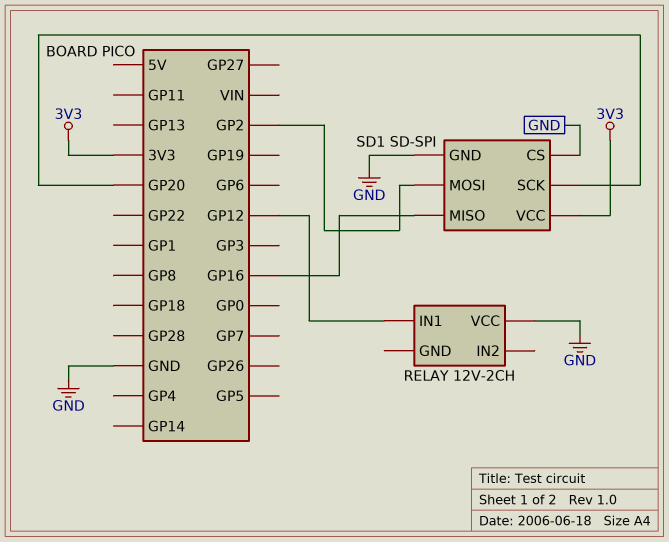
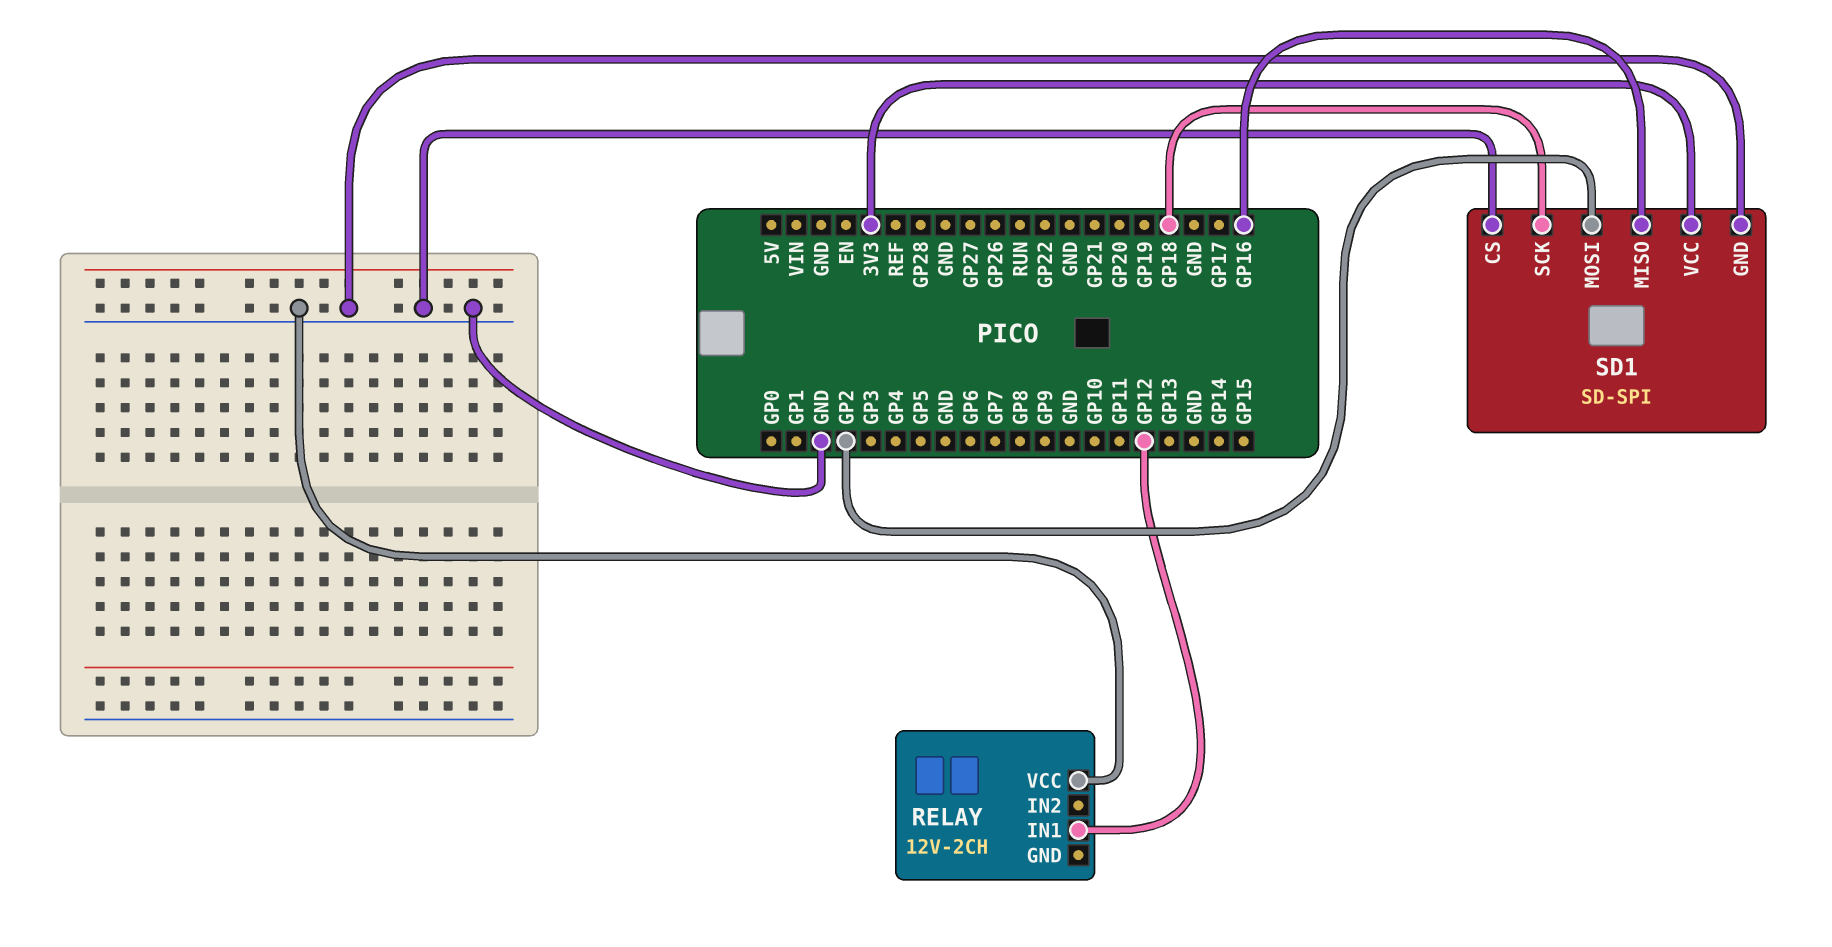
SD1 pin SCK: GP20 -> GP18

